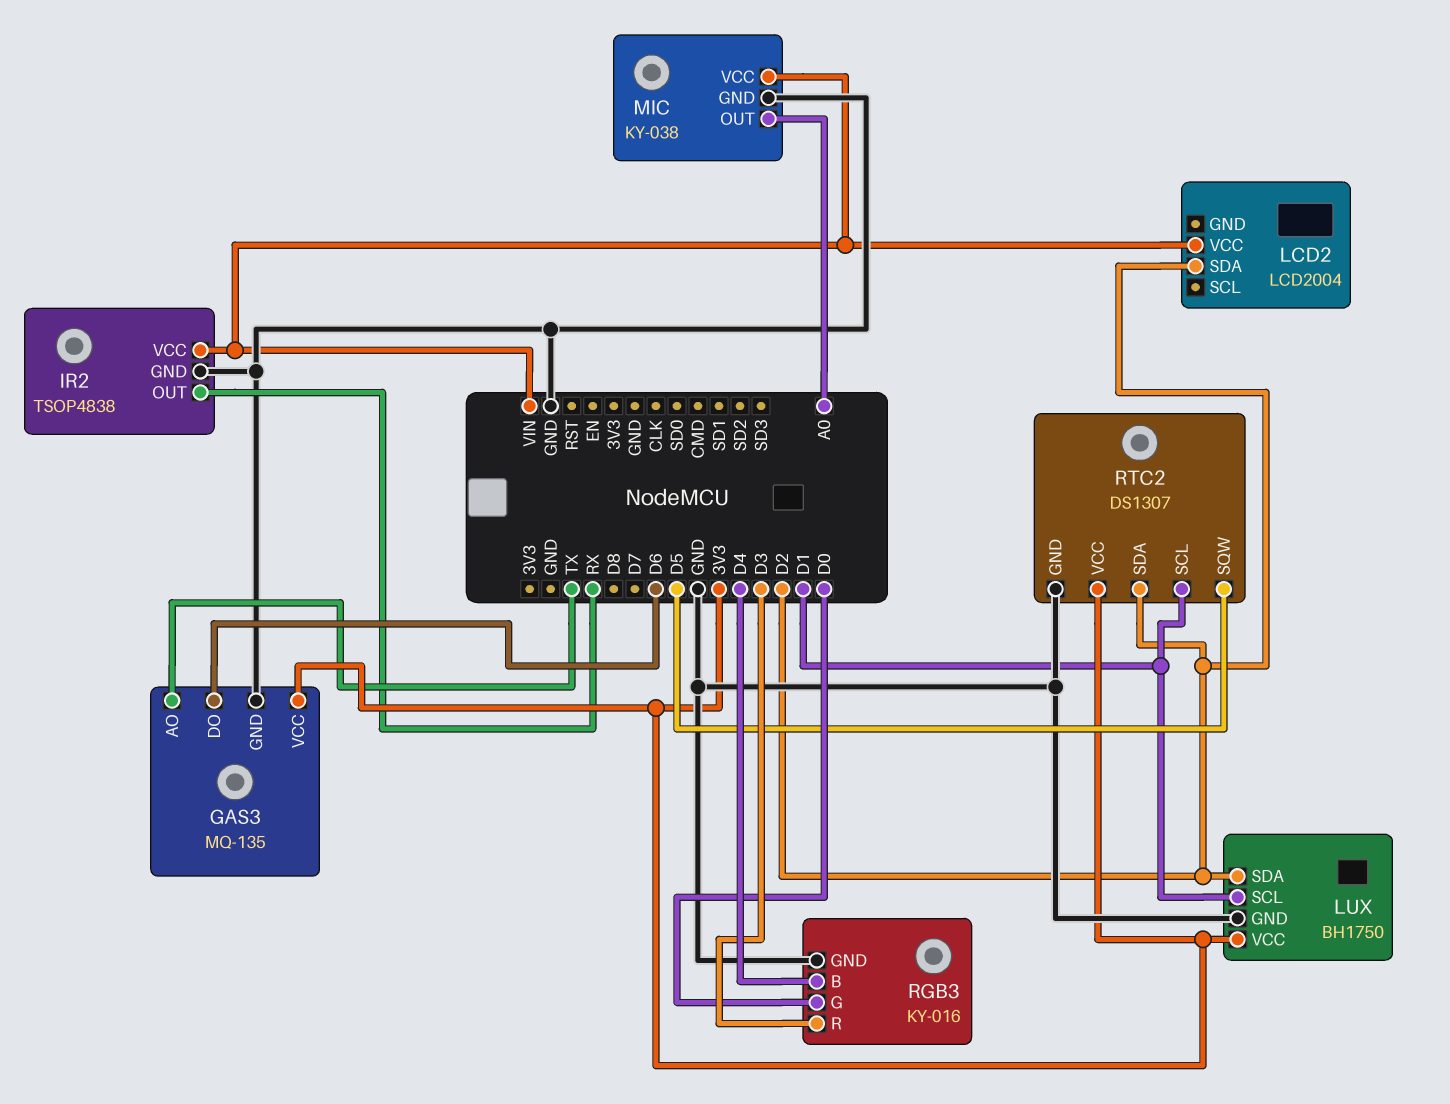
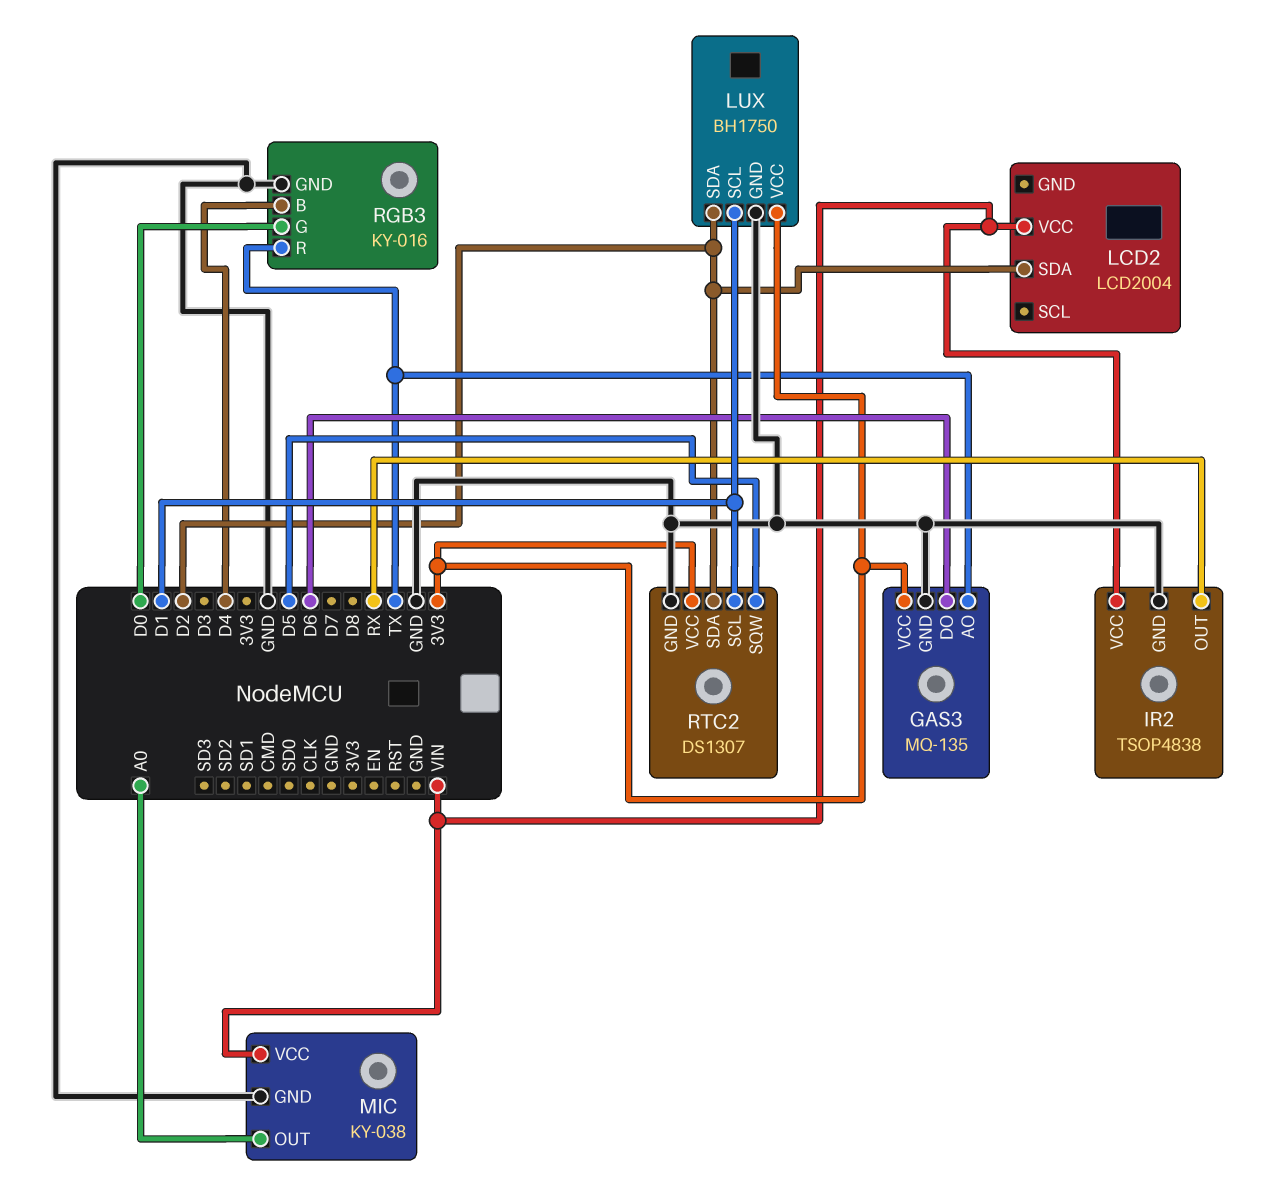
RGB3 pin R: D3 -> TX

